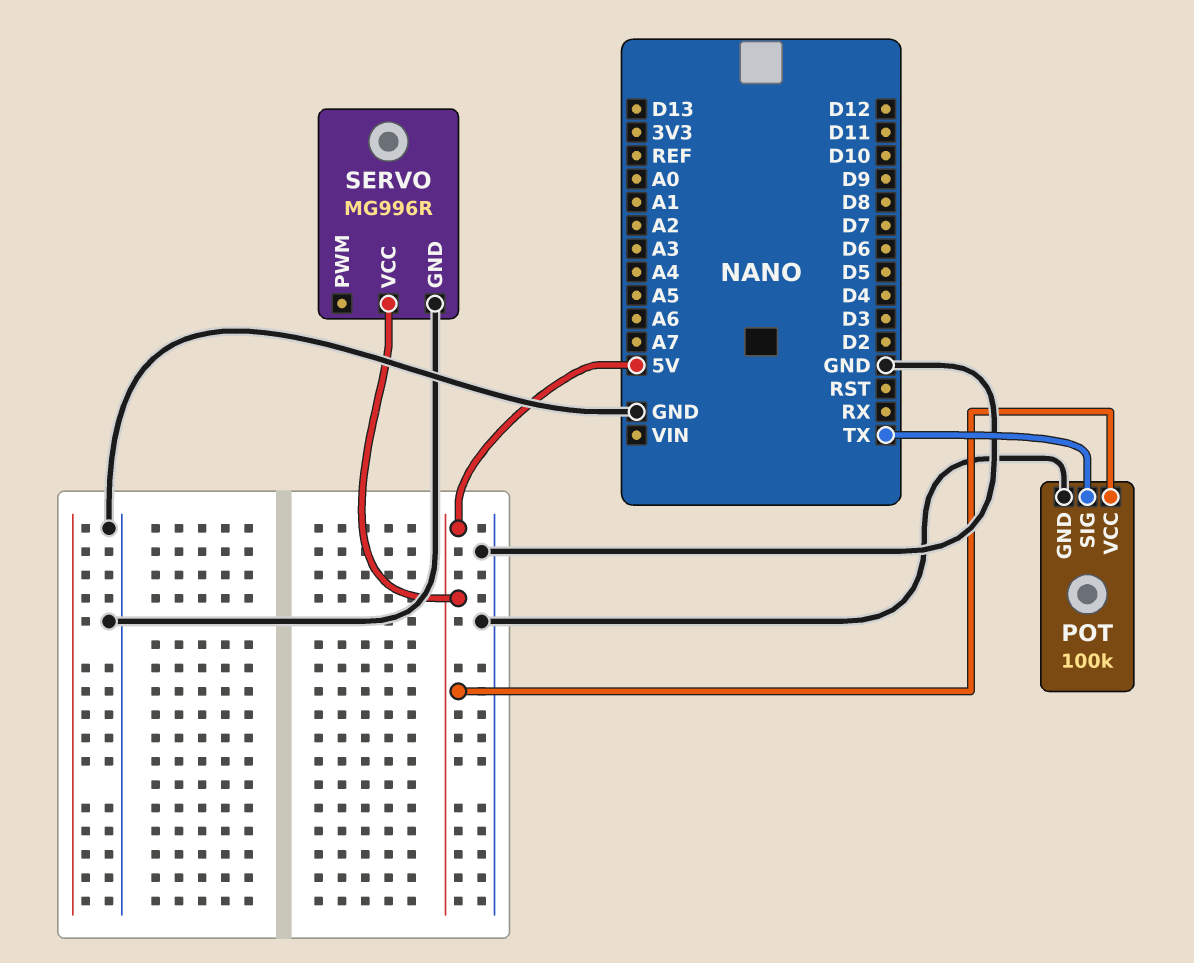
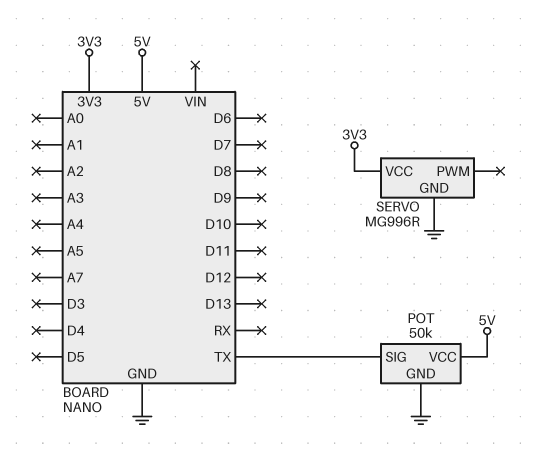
POT: 100k -> 50k
SERVO pin VCC: 5V -> 3V3

